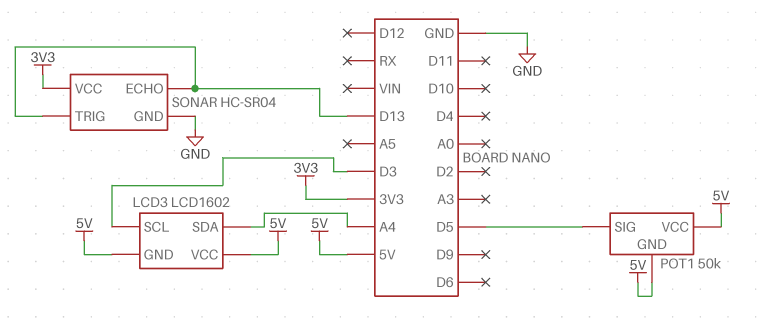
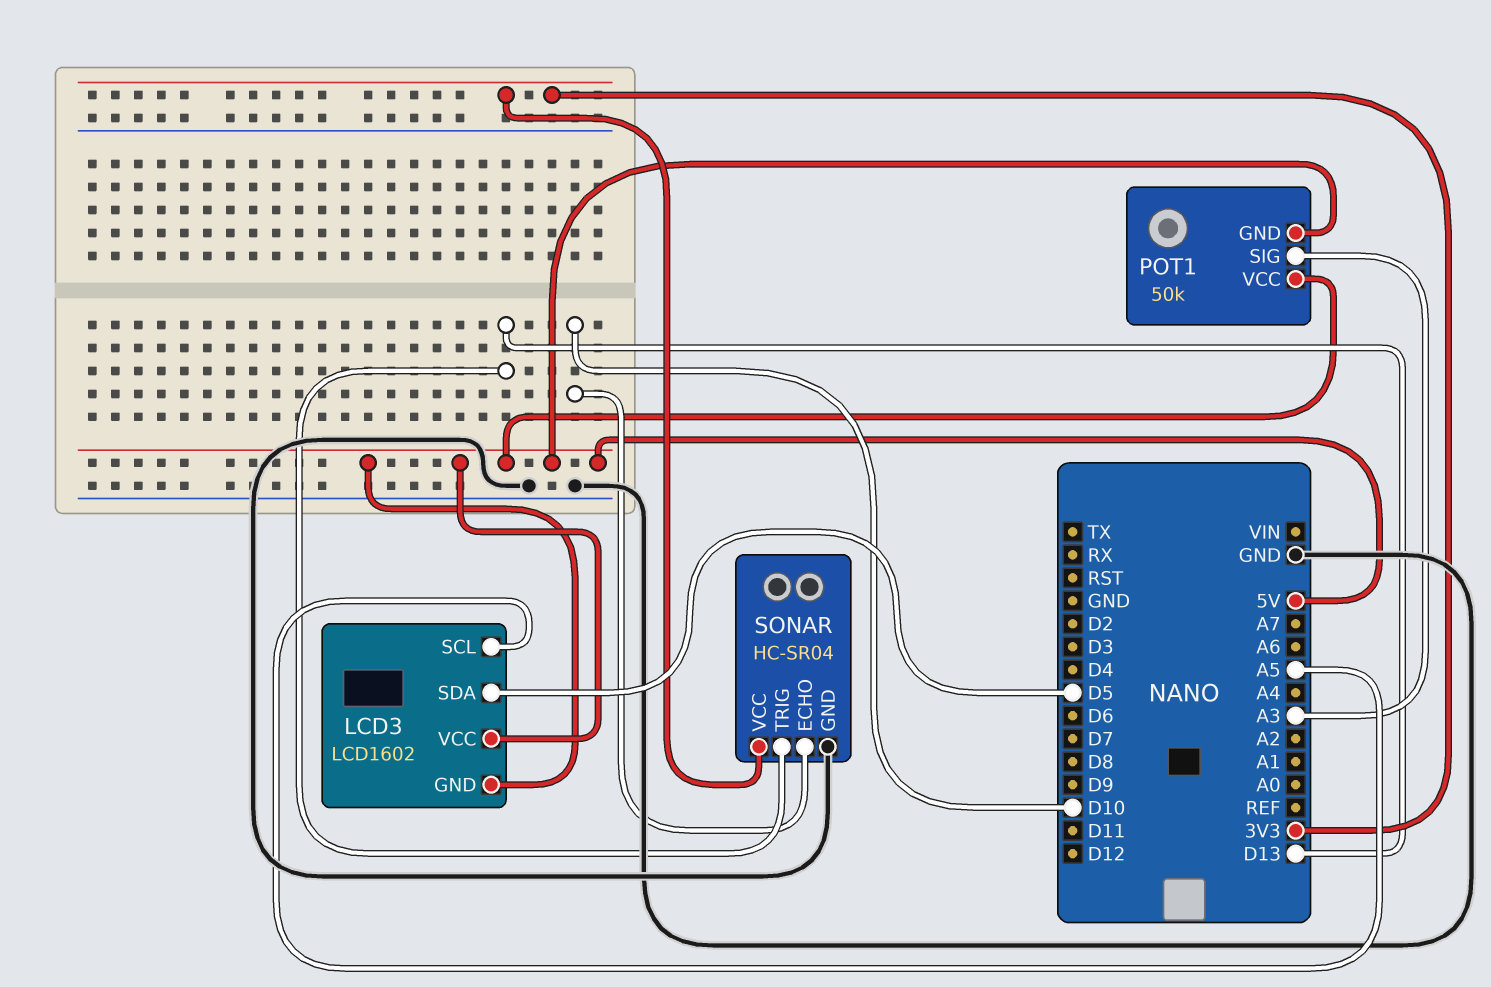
LCD3 pin SCL: D3 -> A5
LCD3 pin SDA: A4 -> D5
POT1 pin SIG: D5 -> A3
SONAR pin ECHO: D13 -> D10

